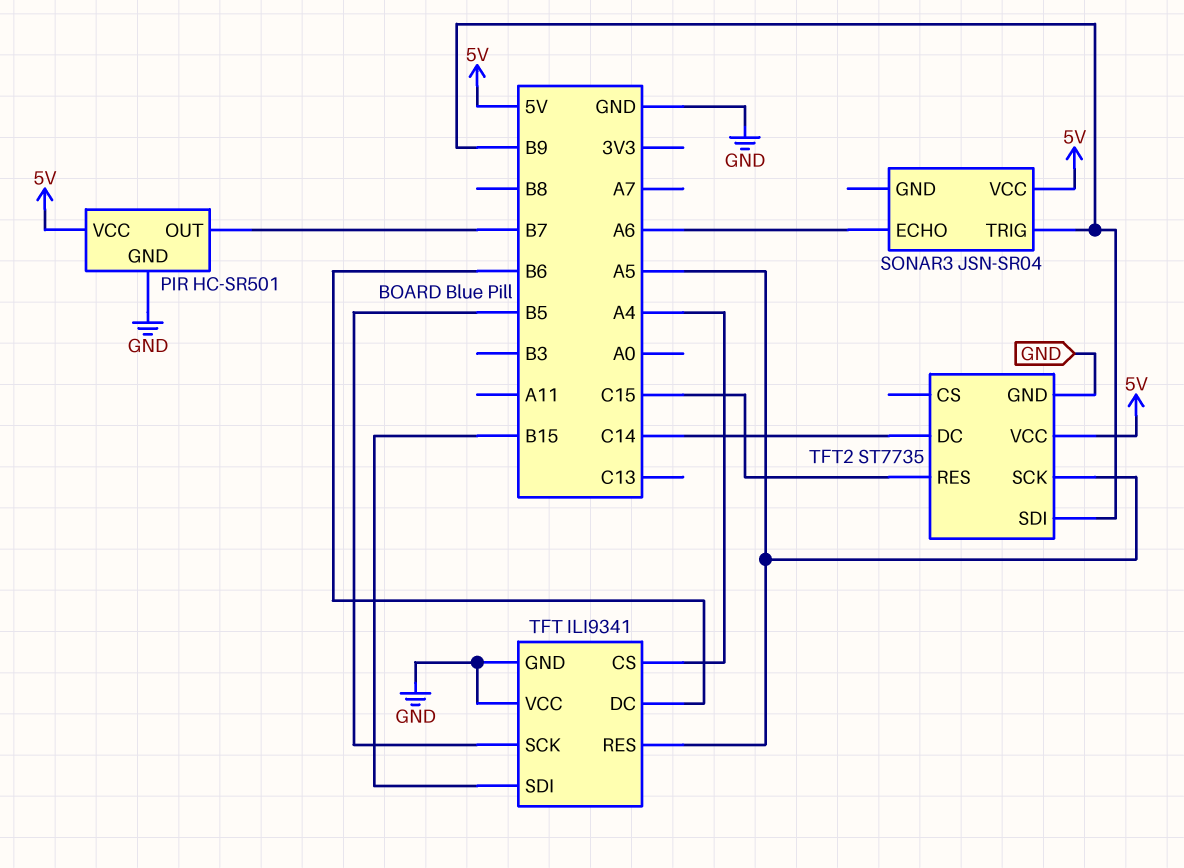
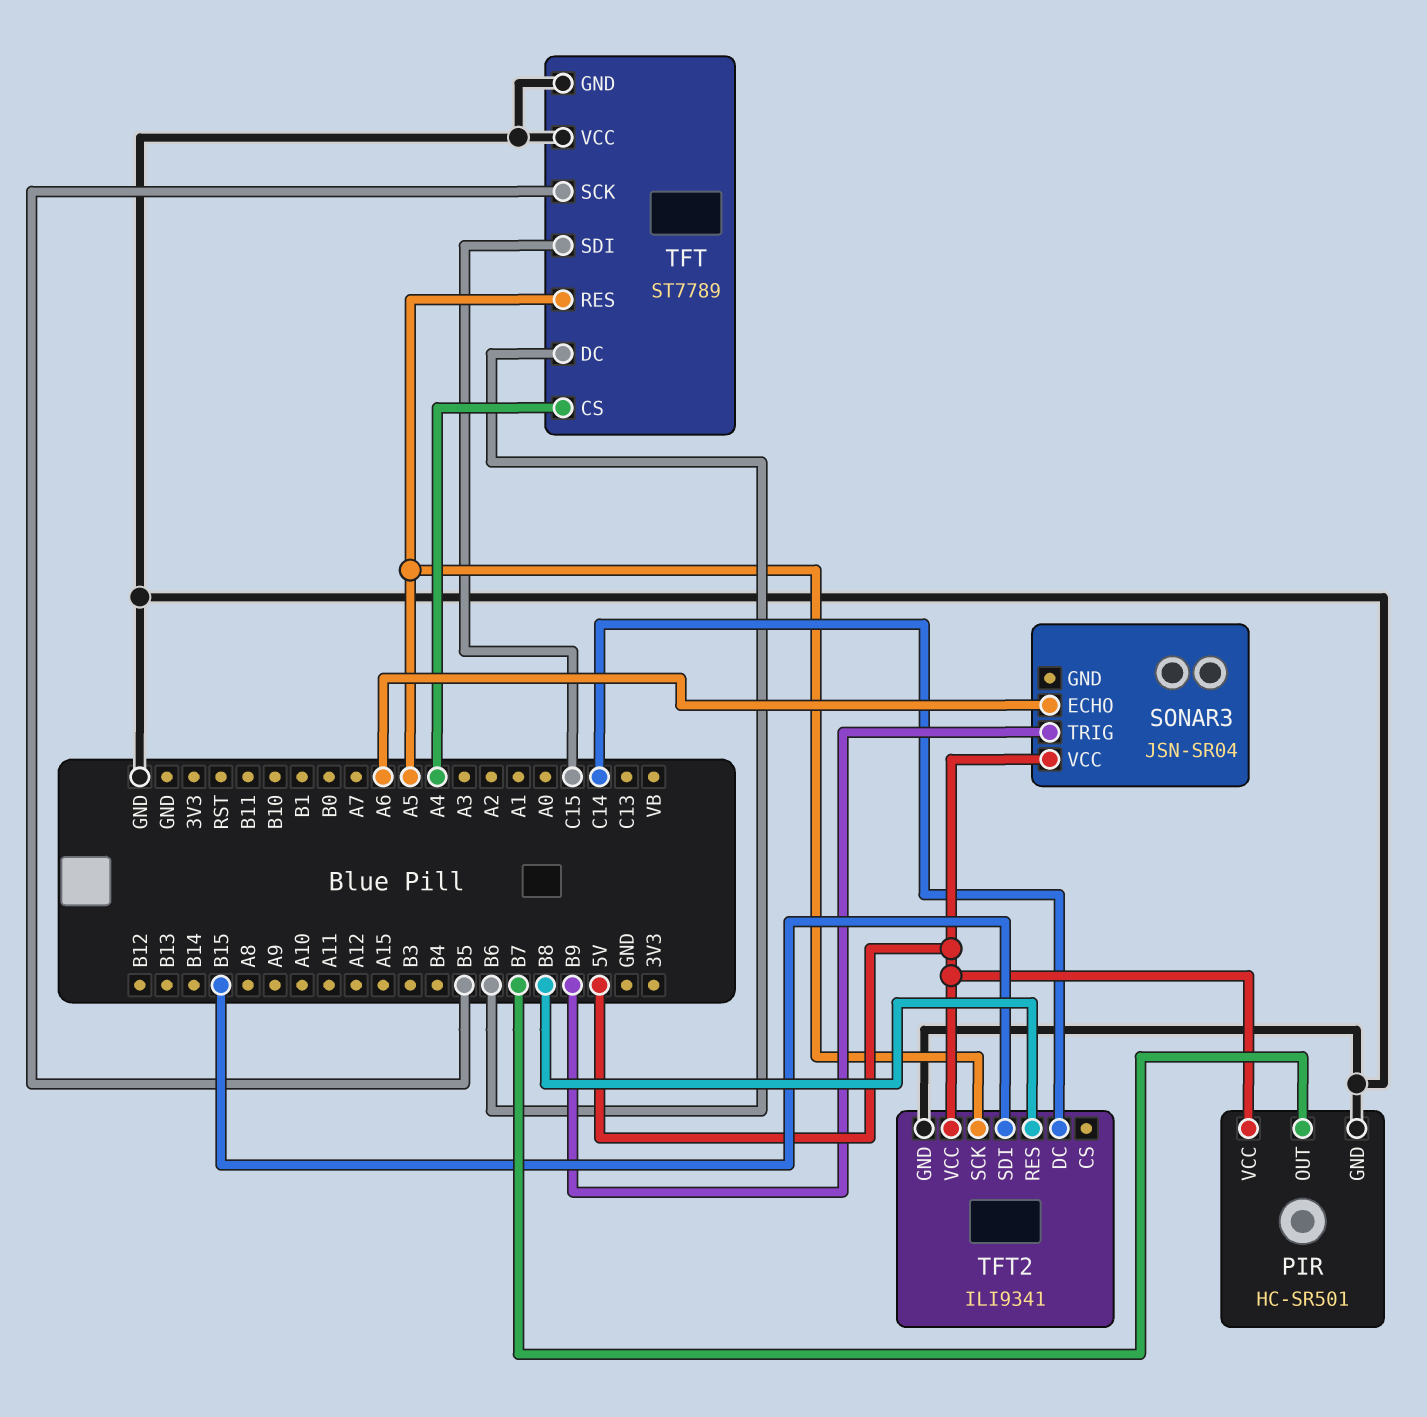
TFT: ILI9341 -> ST7789
TFT pin SDI: B15 -> C15
TFT2: ST7735 -> ILI9341
TFT2 pin RES: C15 -> B8
TFT2 pin SDI: B9 -> B15

